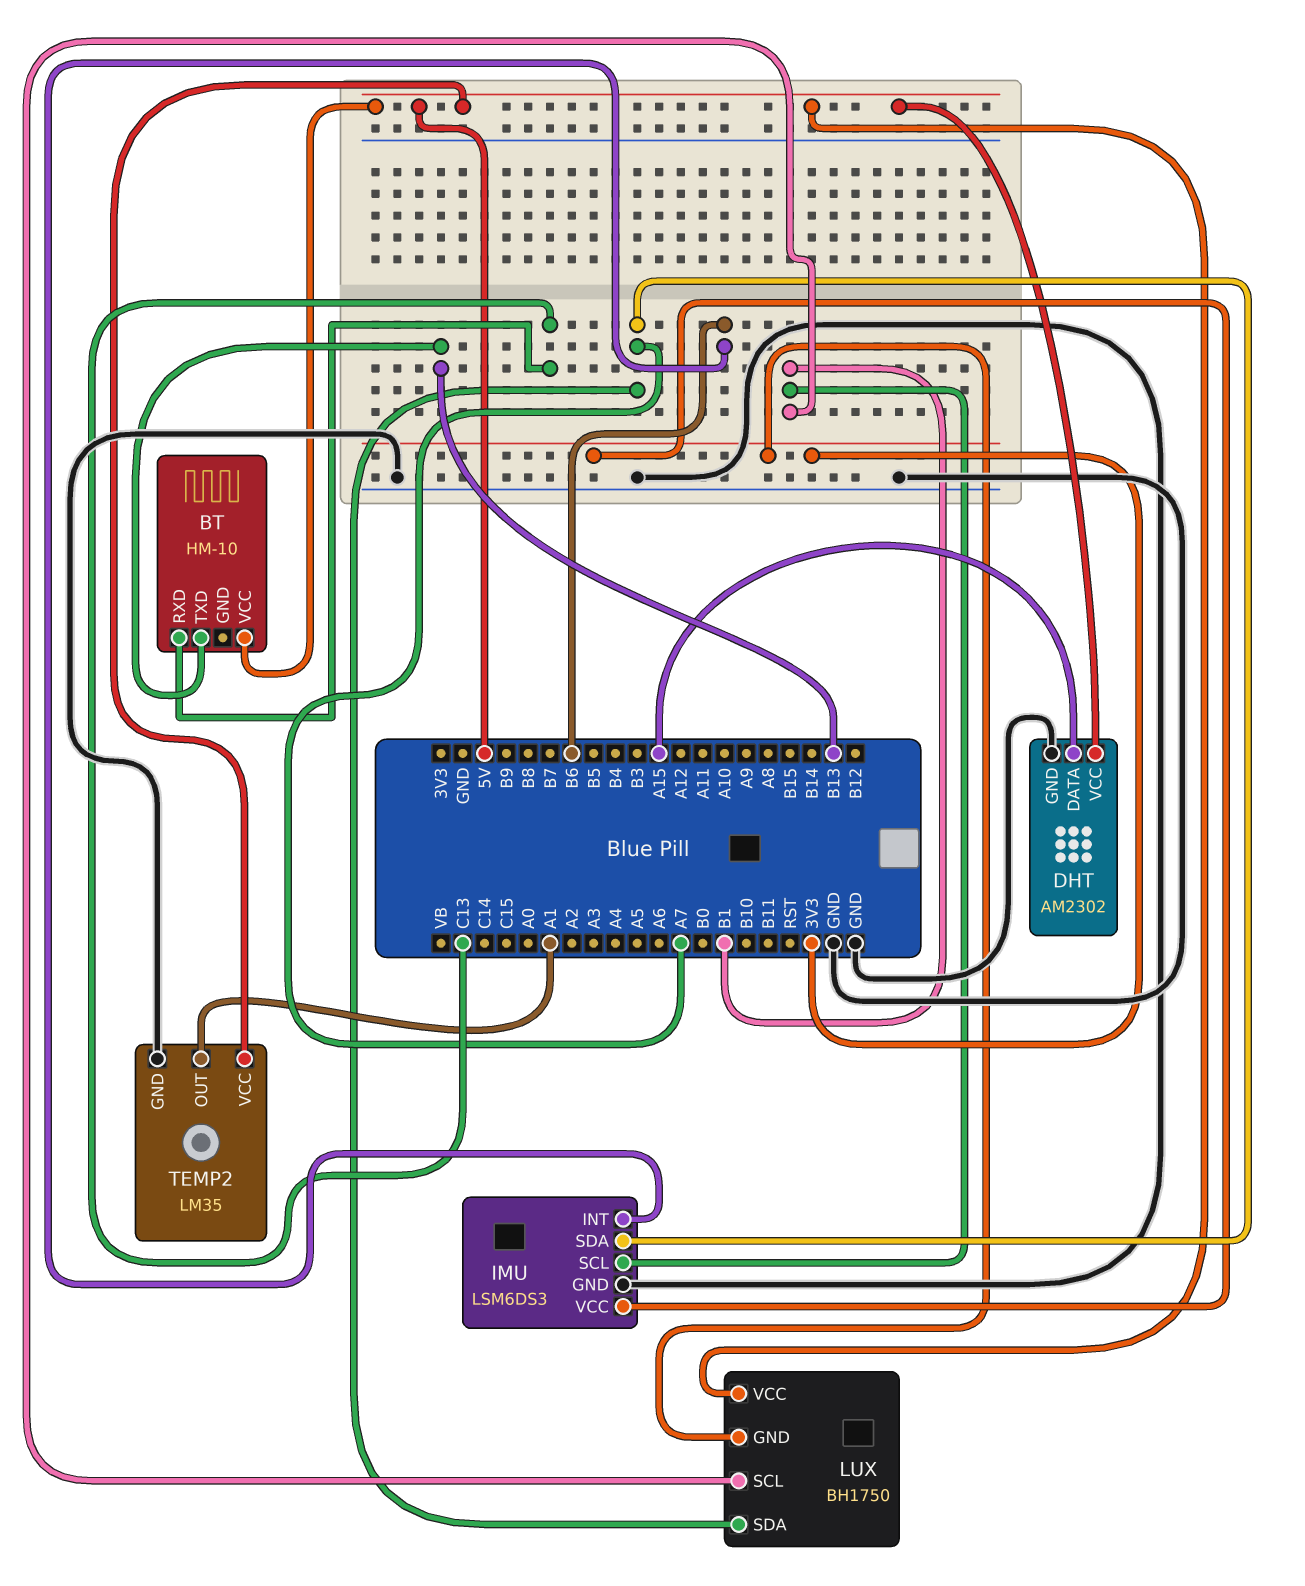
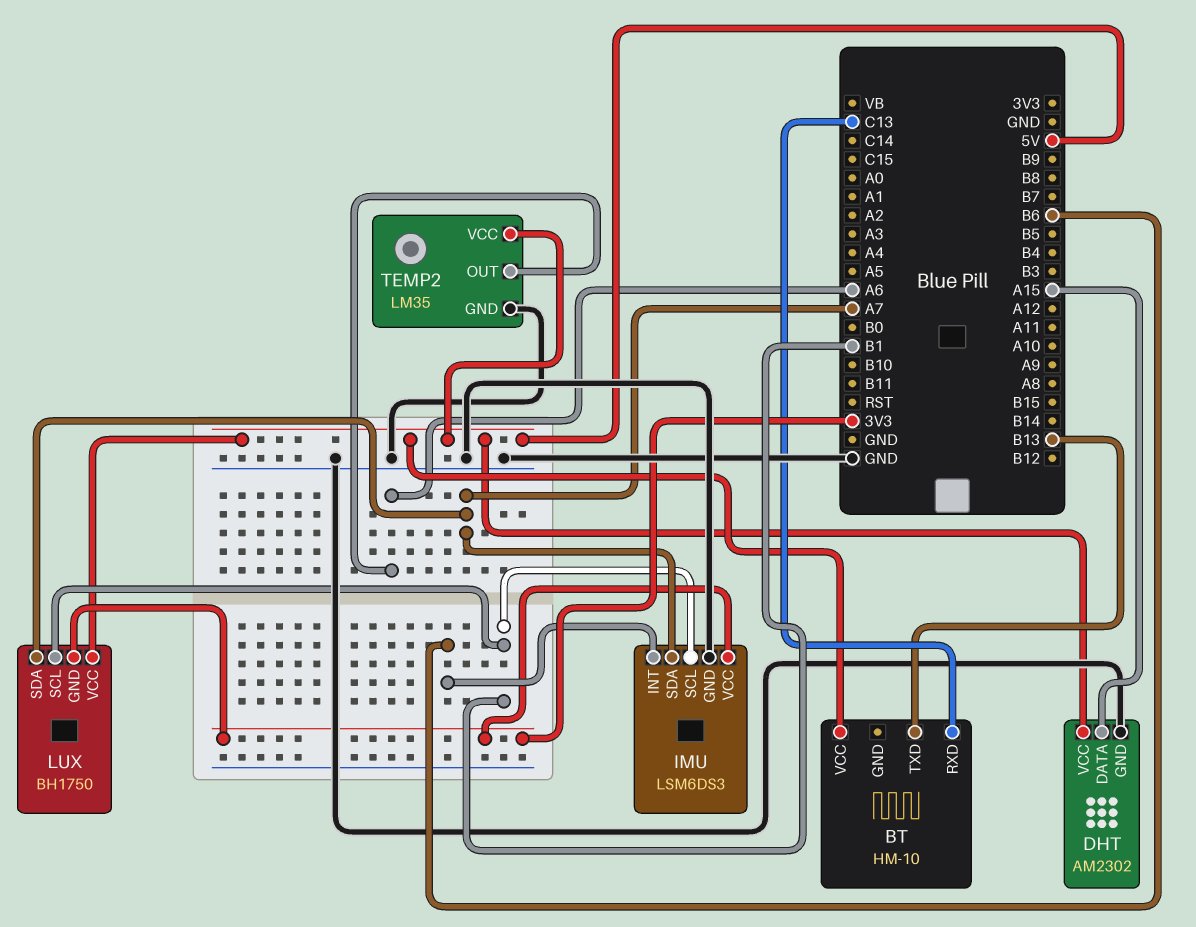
TEMP2 pin OUT: A1 -> A6

